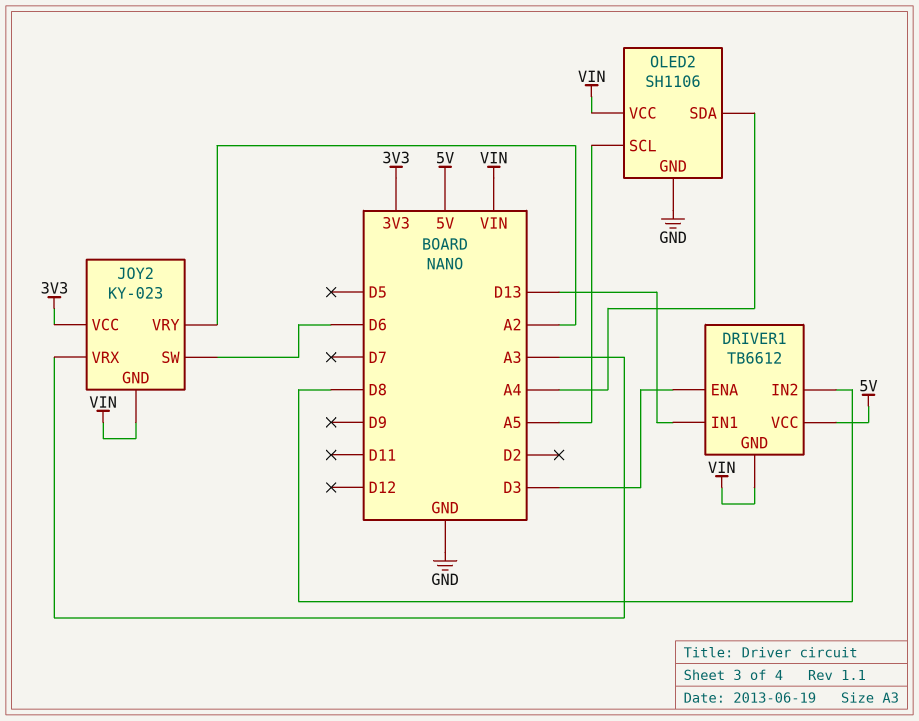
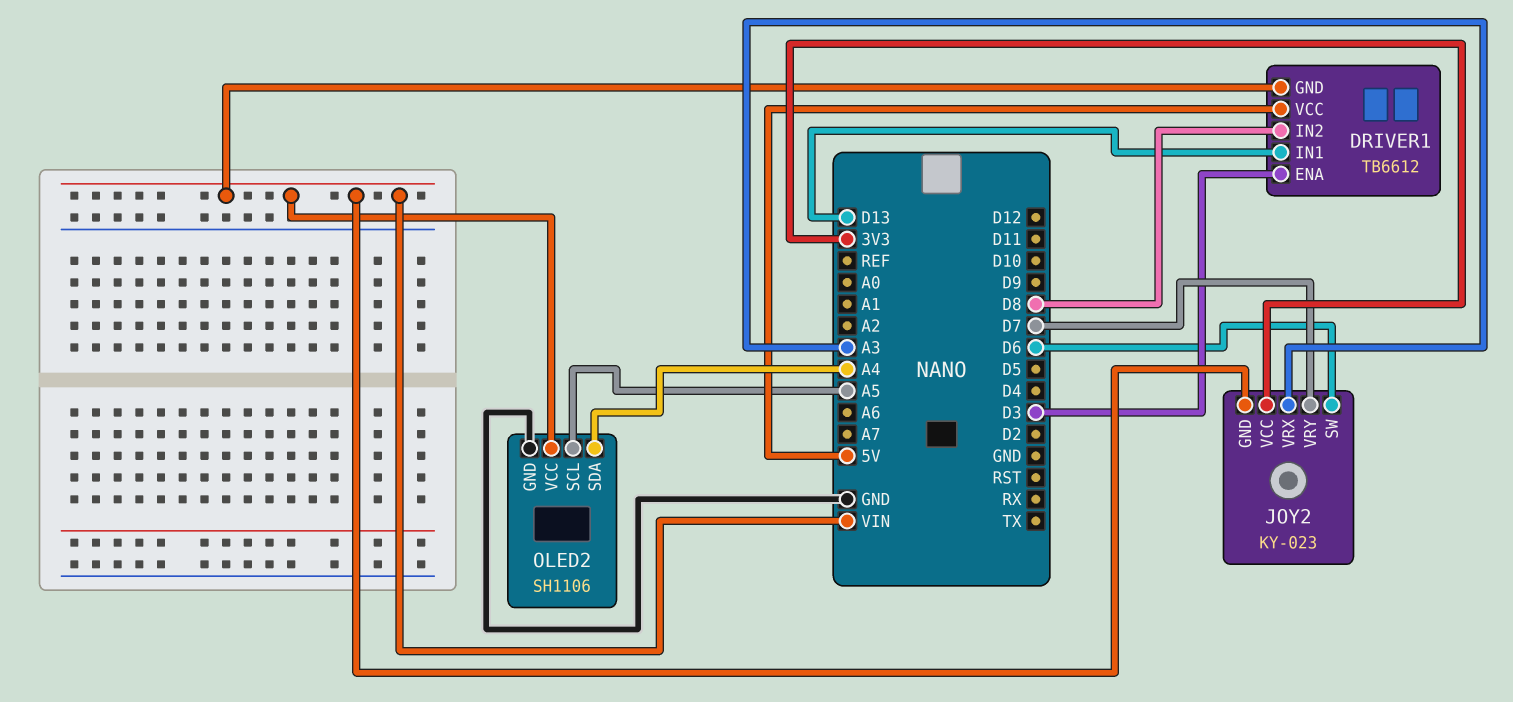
JOY2 pin VRY: A2 -> D7

